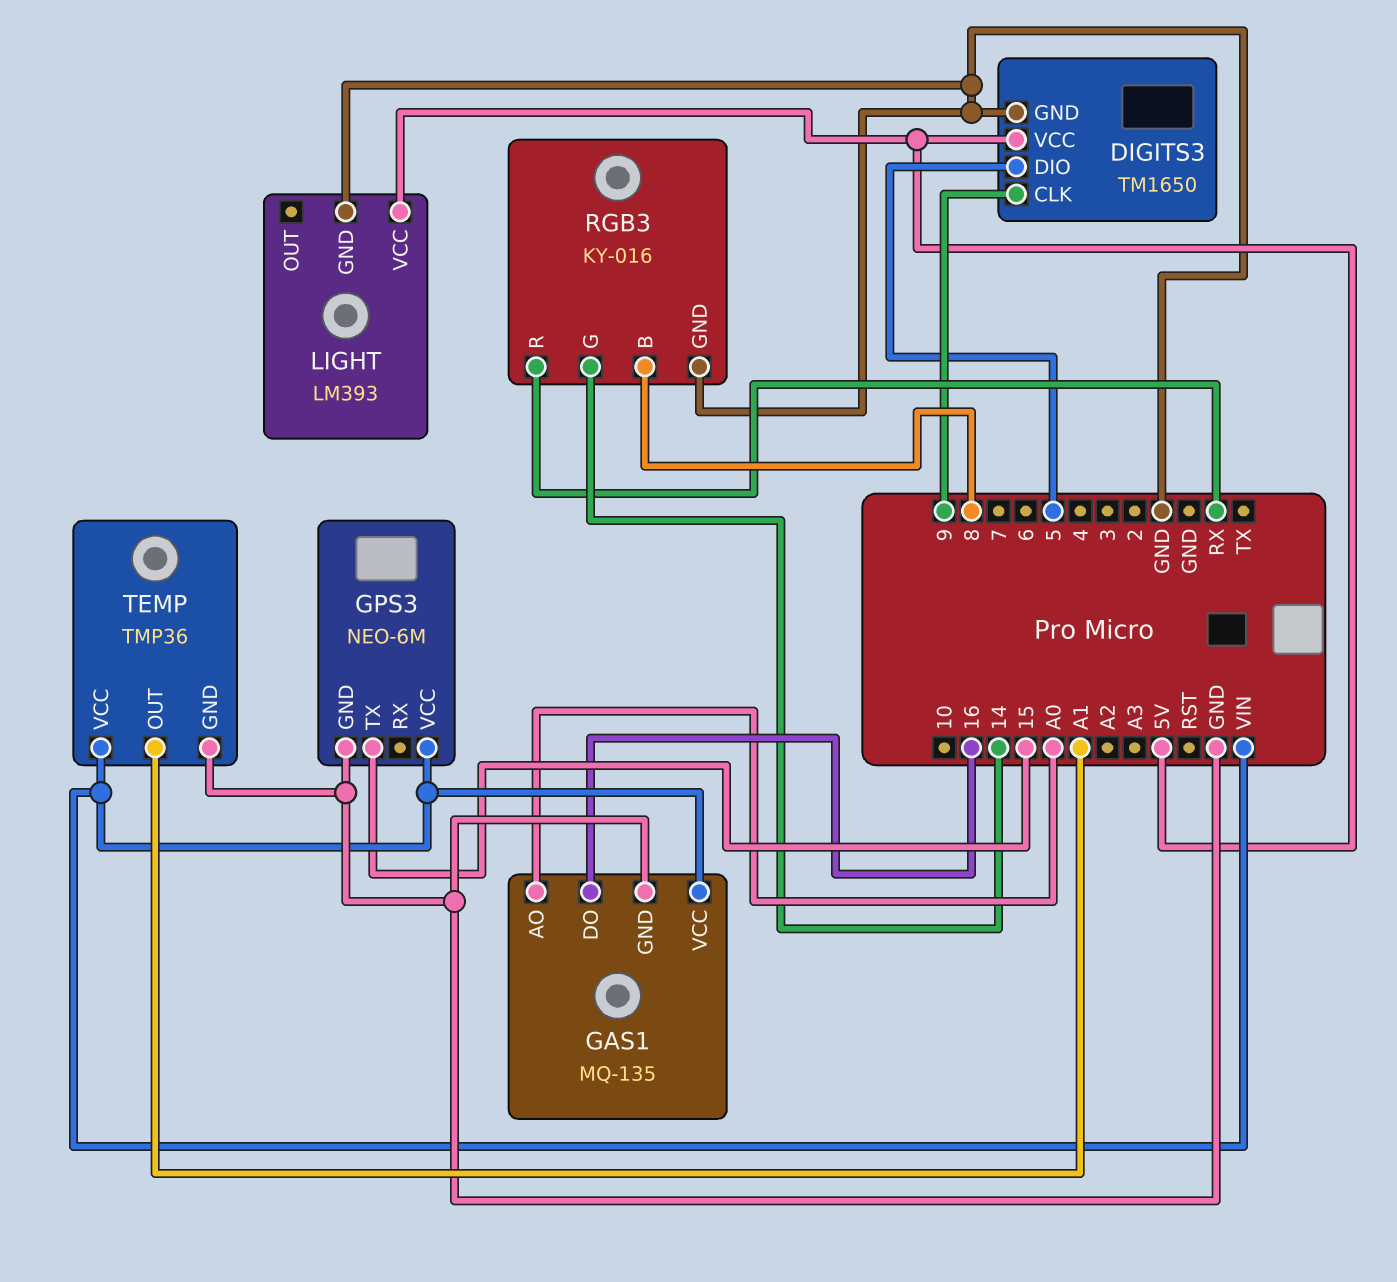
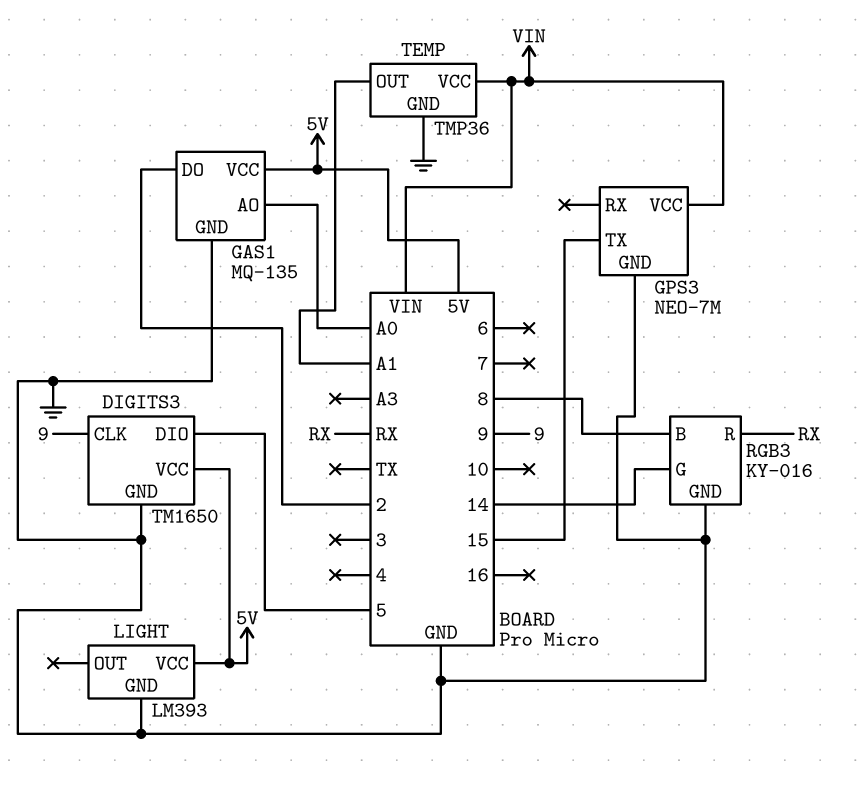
GAS1 pin DO: 16 -> 2
GAS1 pin VCC: VIN -> 5V
GPS3: NEO-6M -> NEO-7M

